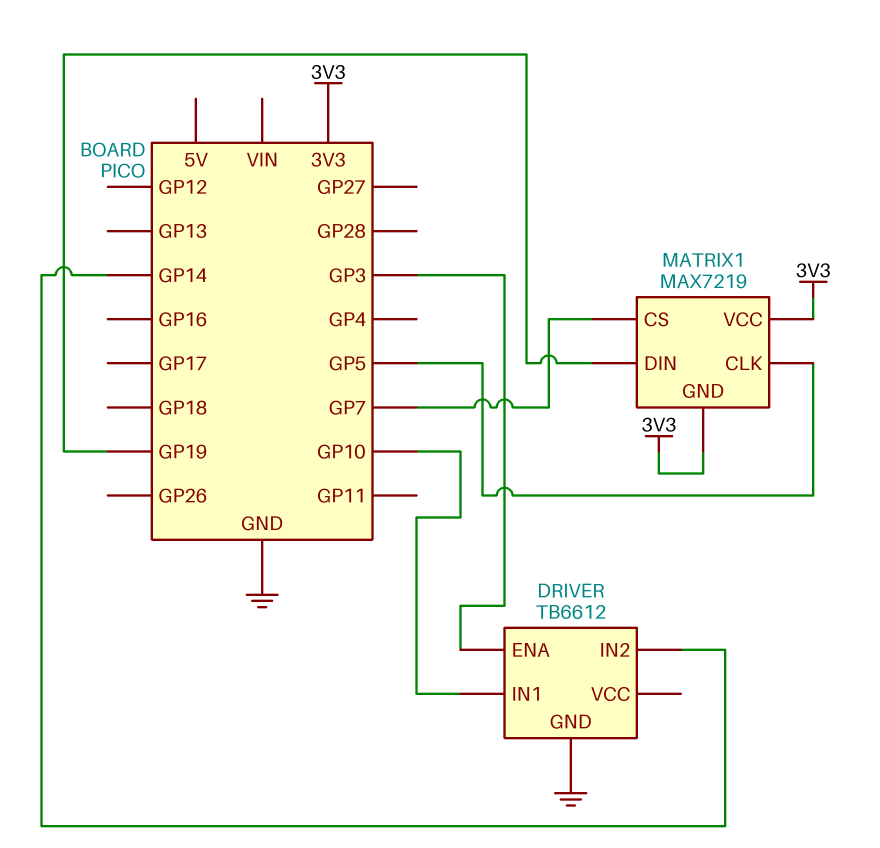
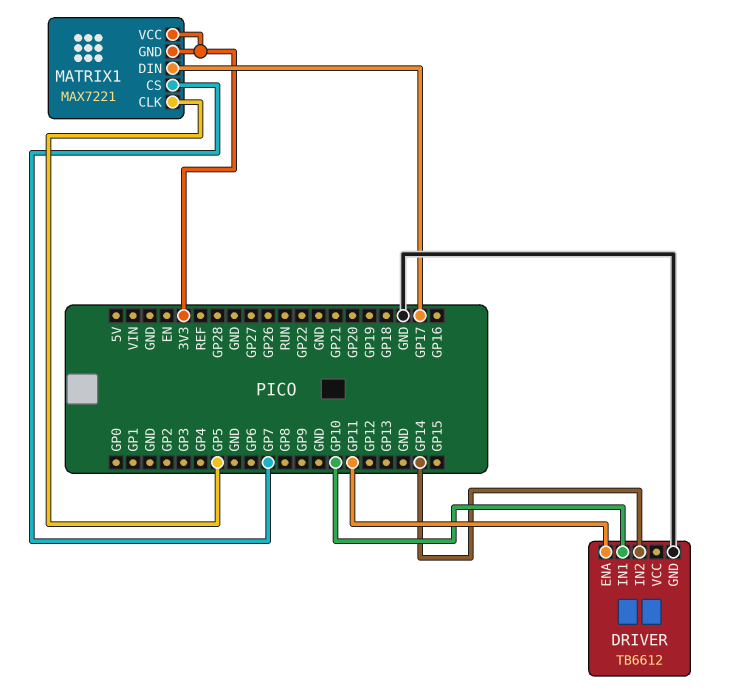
DRIVER pin ENA: GP3 -> GP11
MATRIX1: MAX7219 -> MAX7221
MATRIX1 pin DIN: GP19 -> GP17

